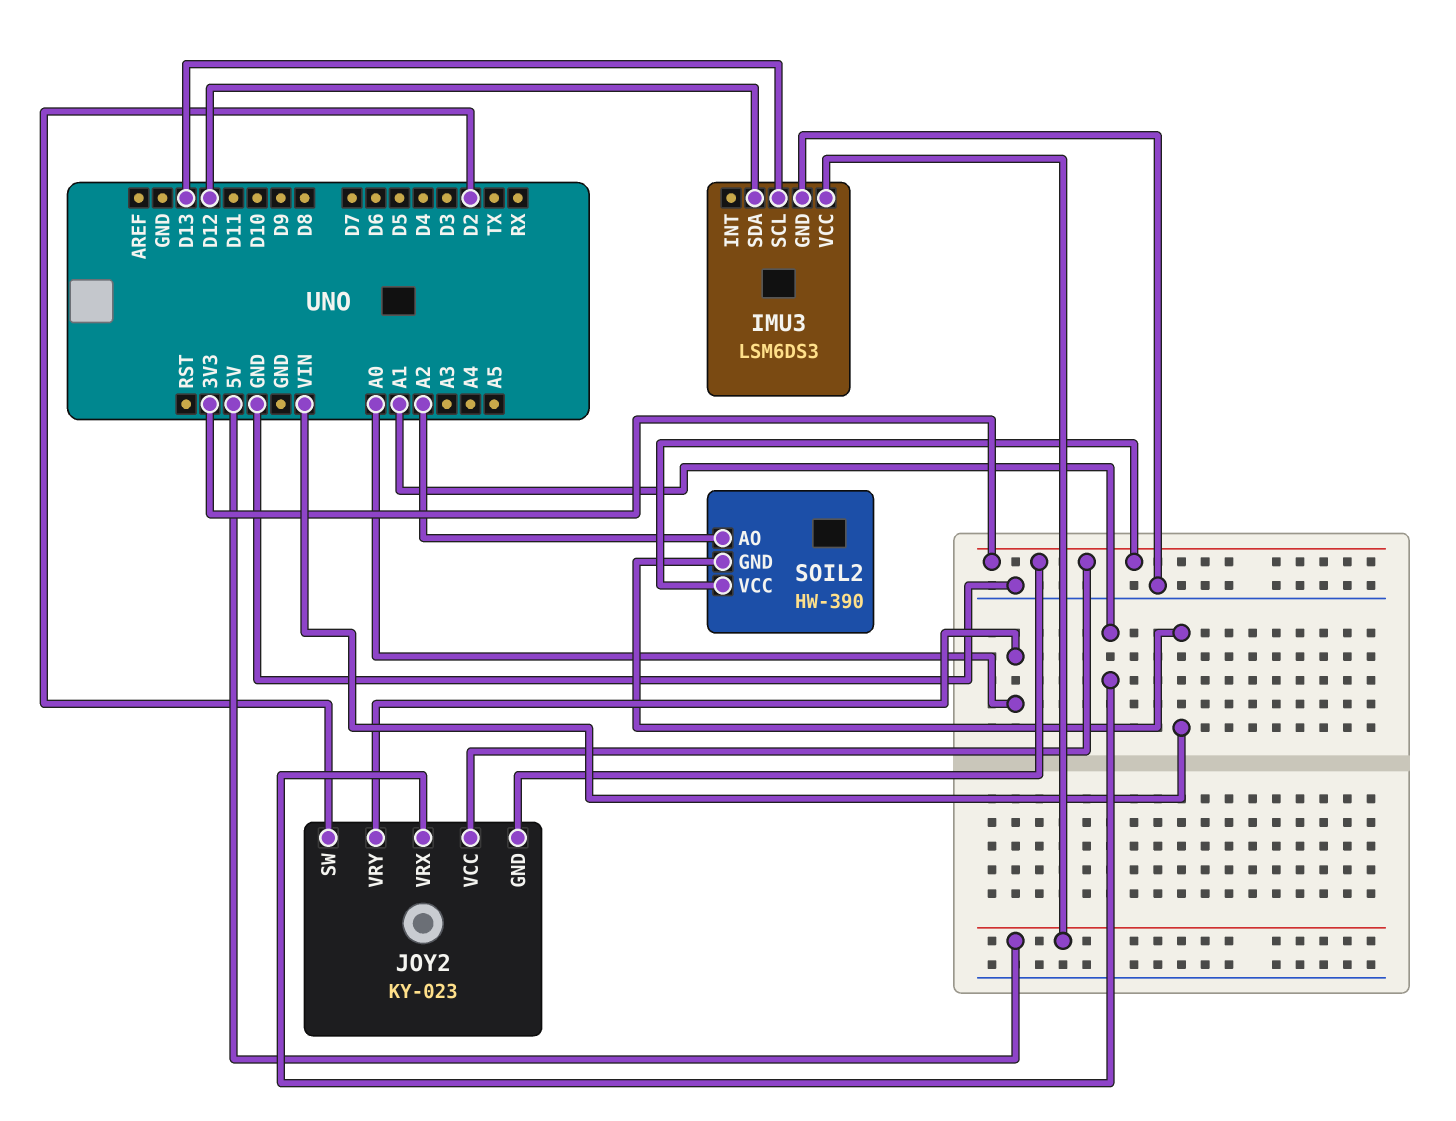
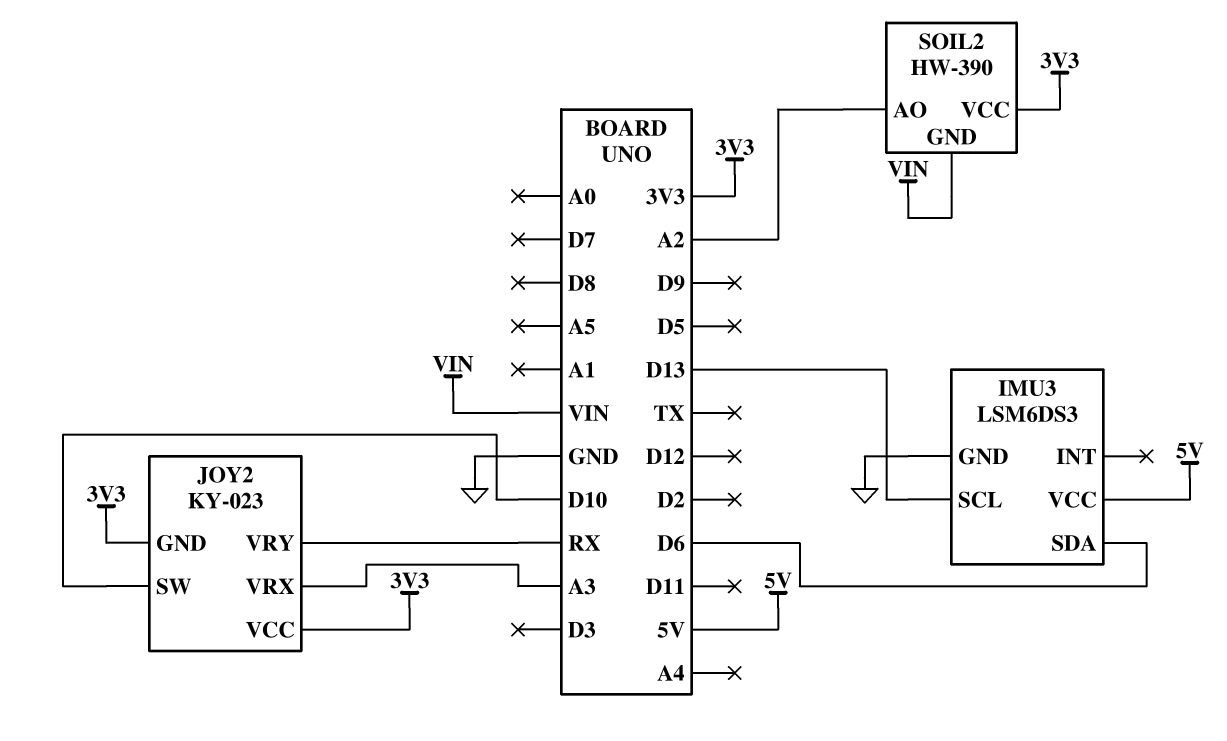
IMU3 pin SDA: D12 -> D6
JOY2 pin SW: D2 -> D10
JOY2 pin VRX: A1 -> A3
JOY2 pin VRY: A0 -> RX

